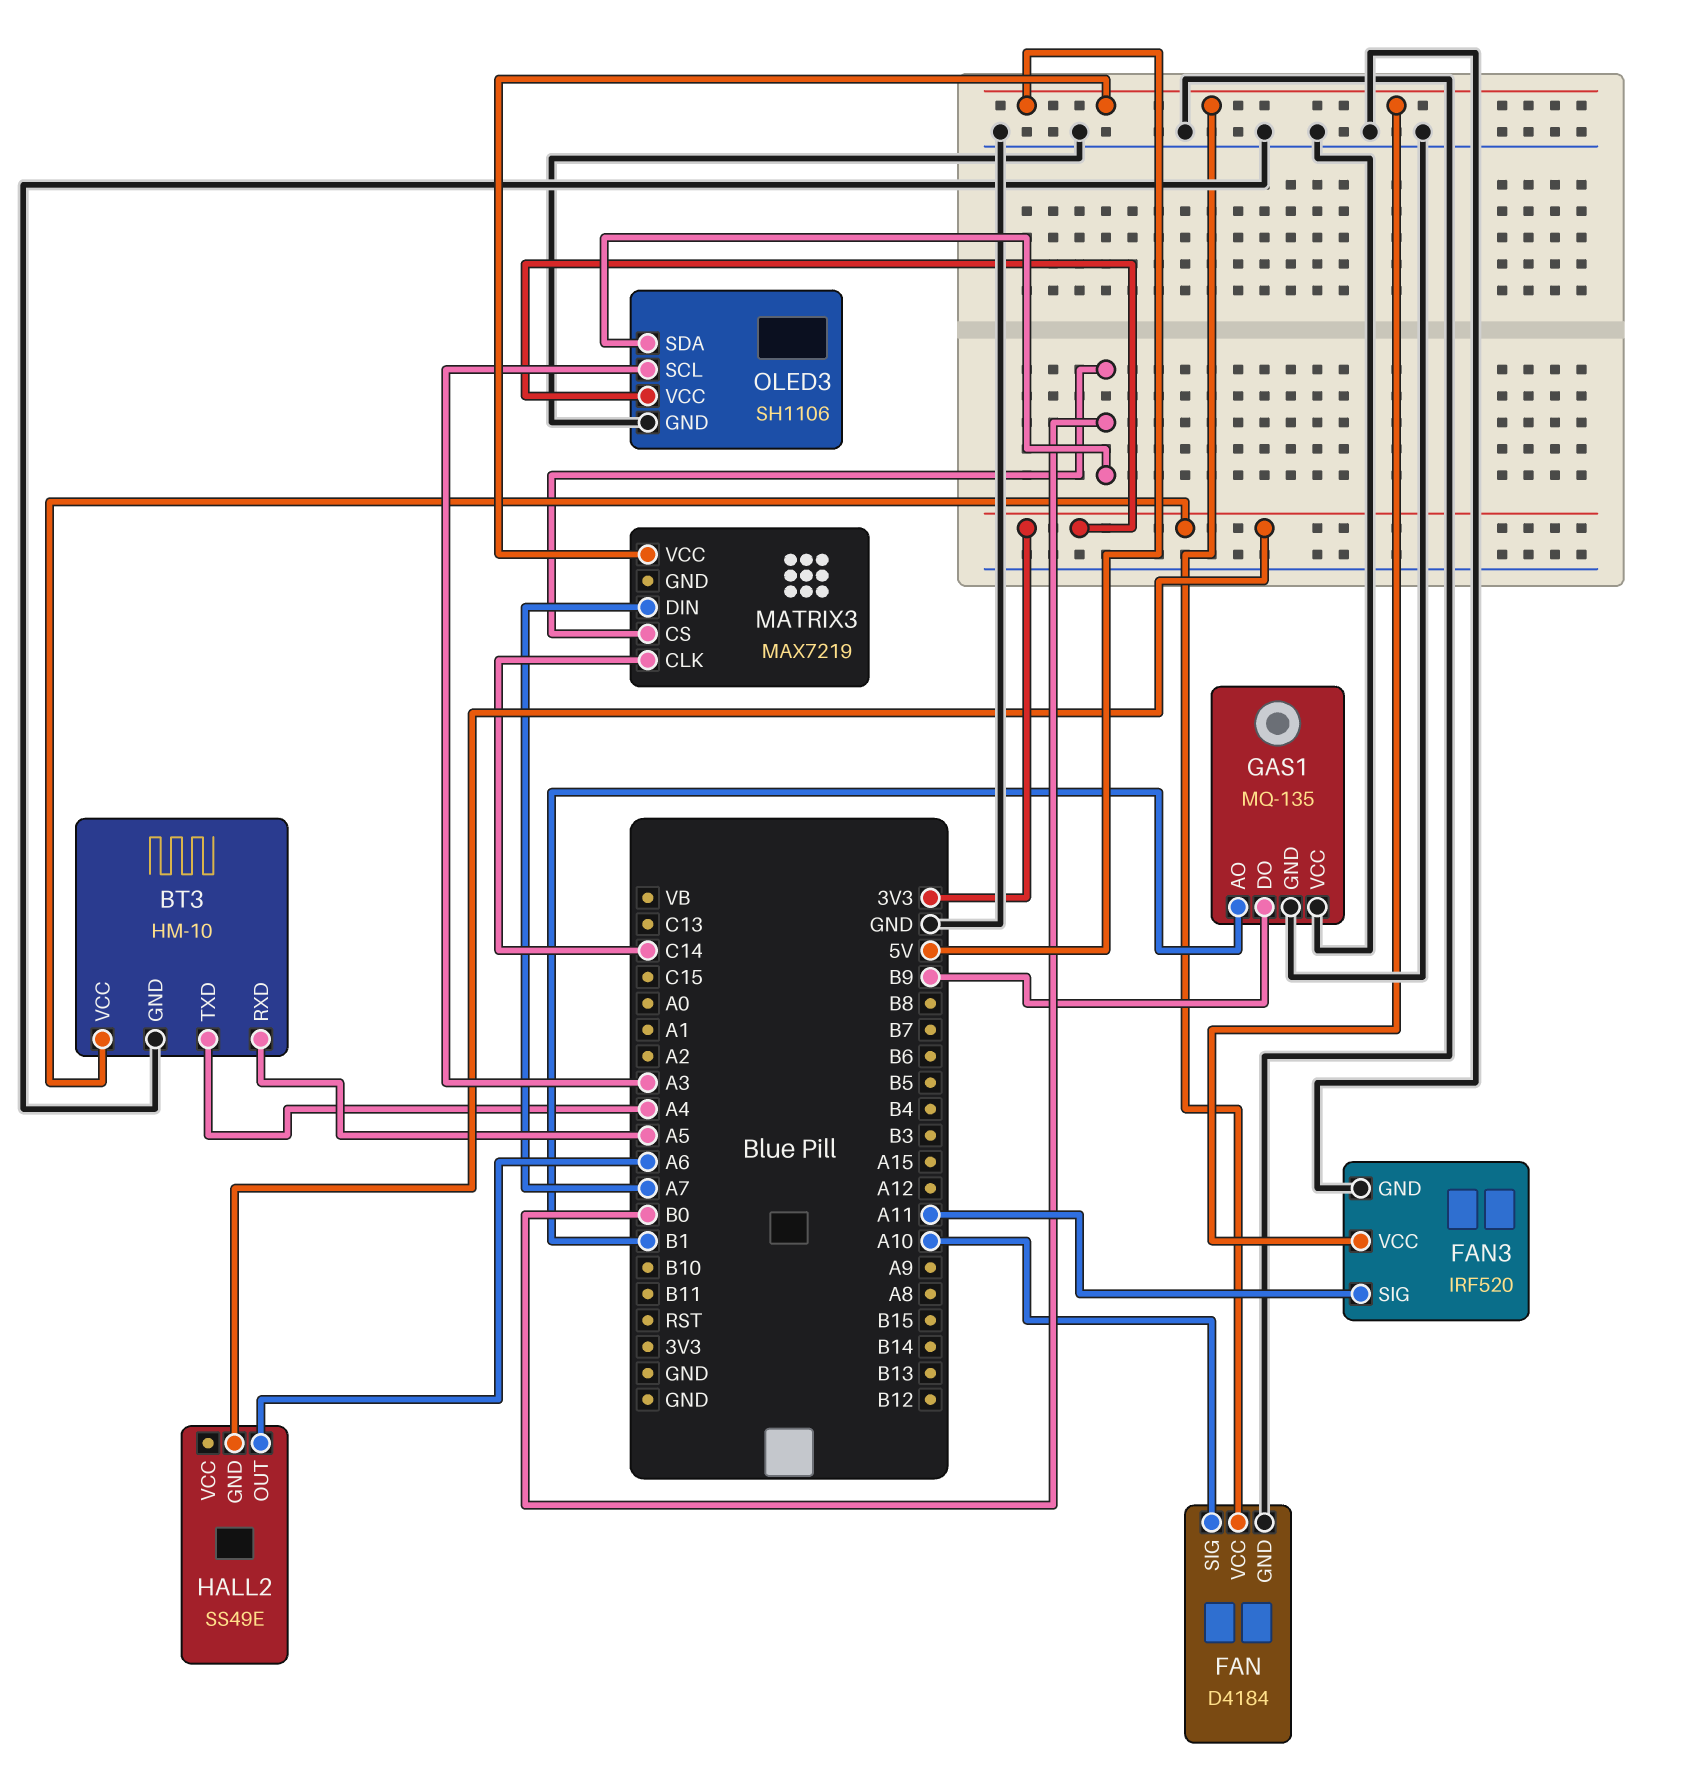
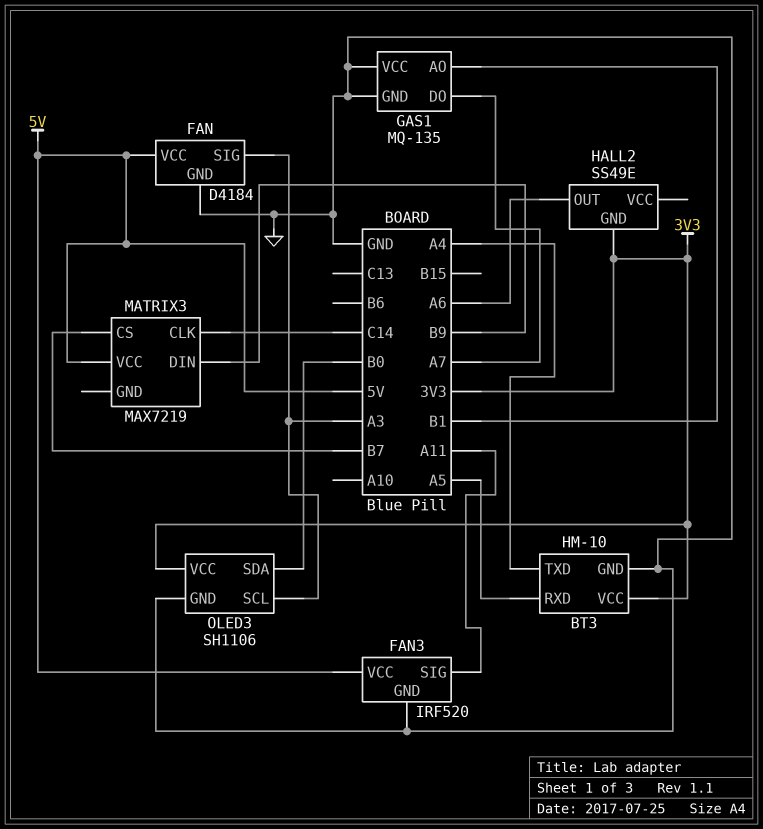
FAN pin SIG: A10 -> A3
GAS1 pin DO: B9 -> A7
MATRIX3 pin CS: B0 -> B7
MATRIX3 pin DIN: A7 -> B9

